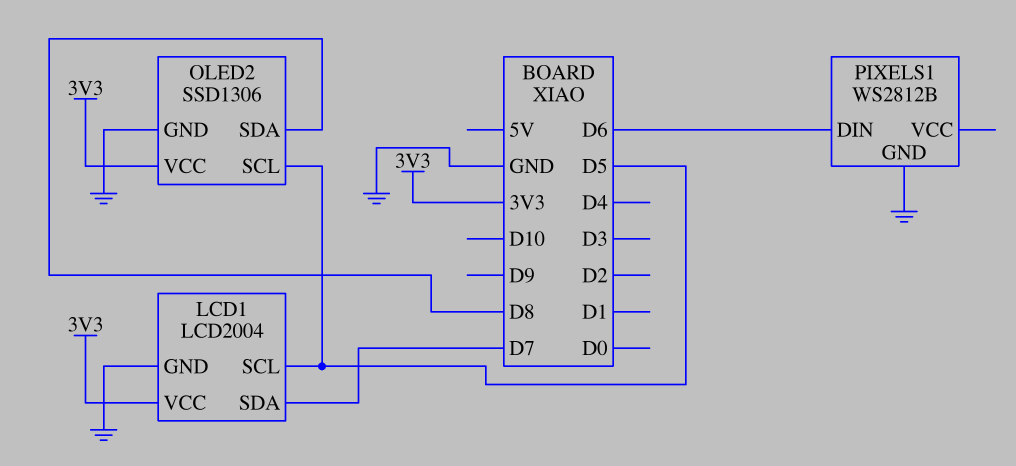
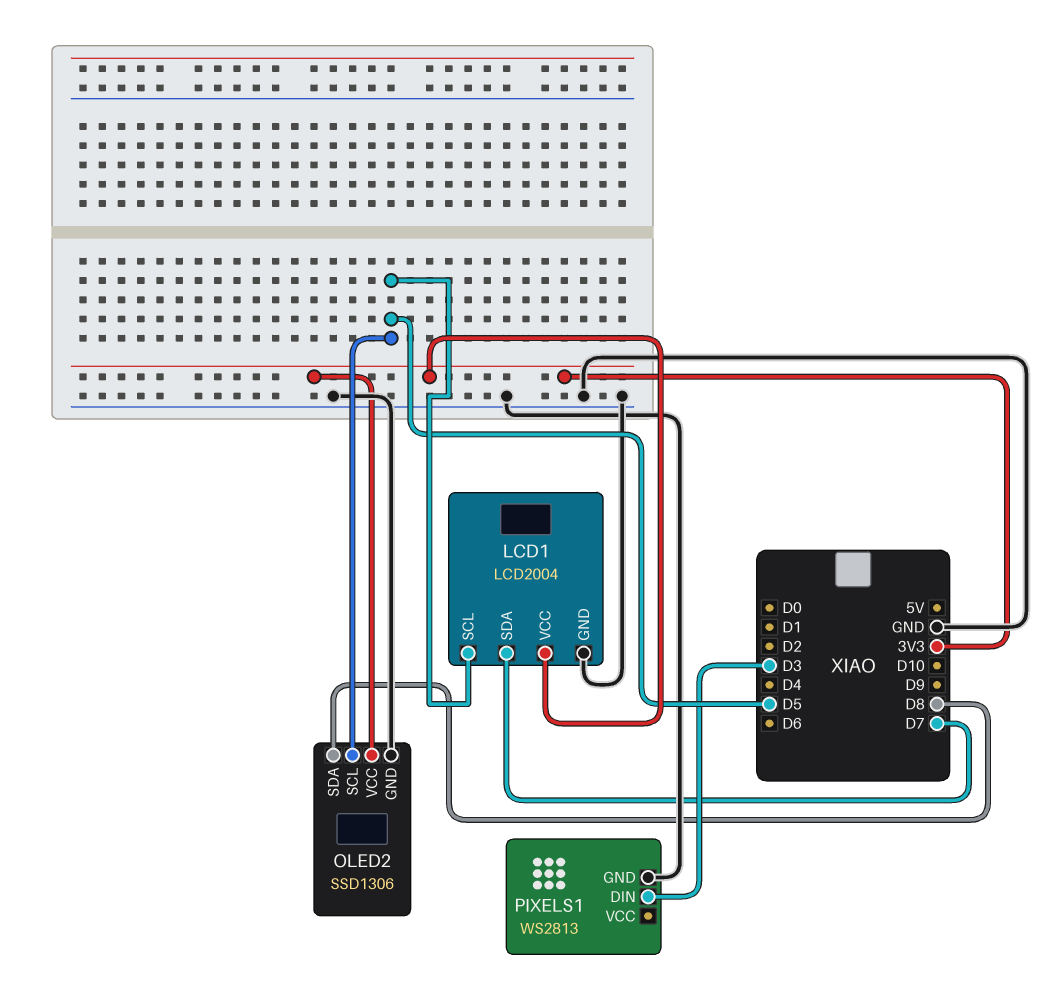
PIXELS1: WS2812B -> WS2813
PIXELS1 pin DIN: D6 -> D3

